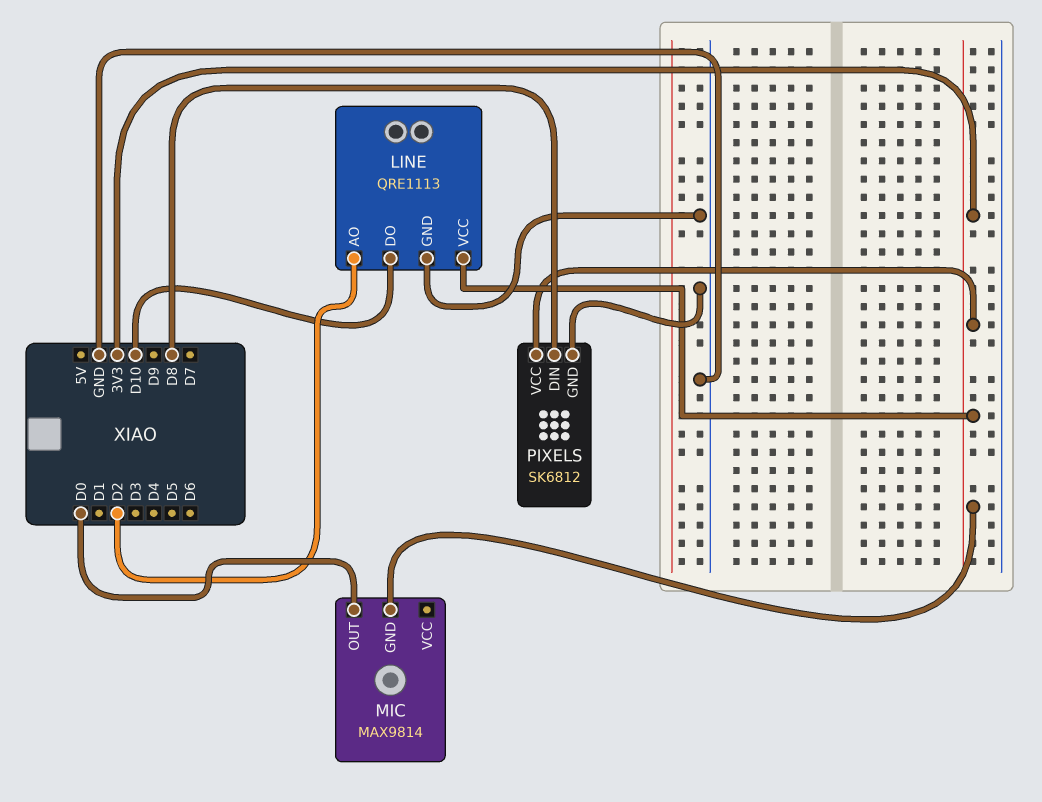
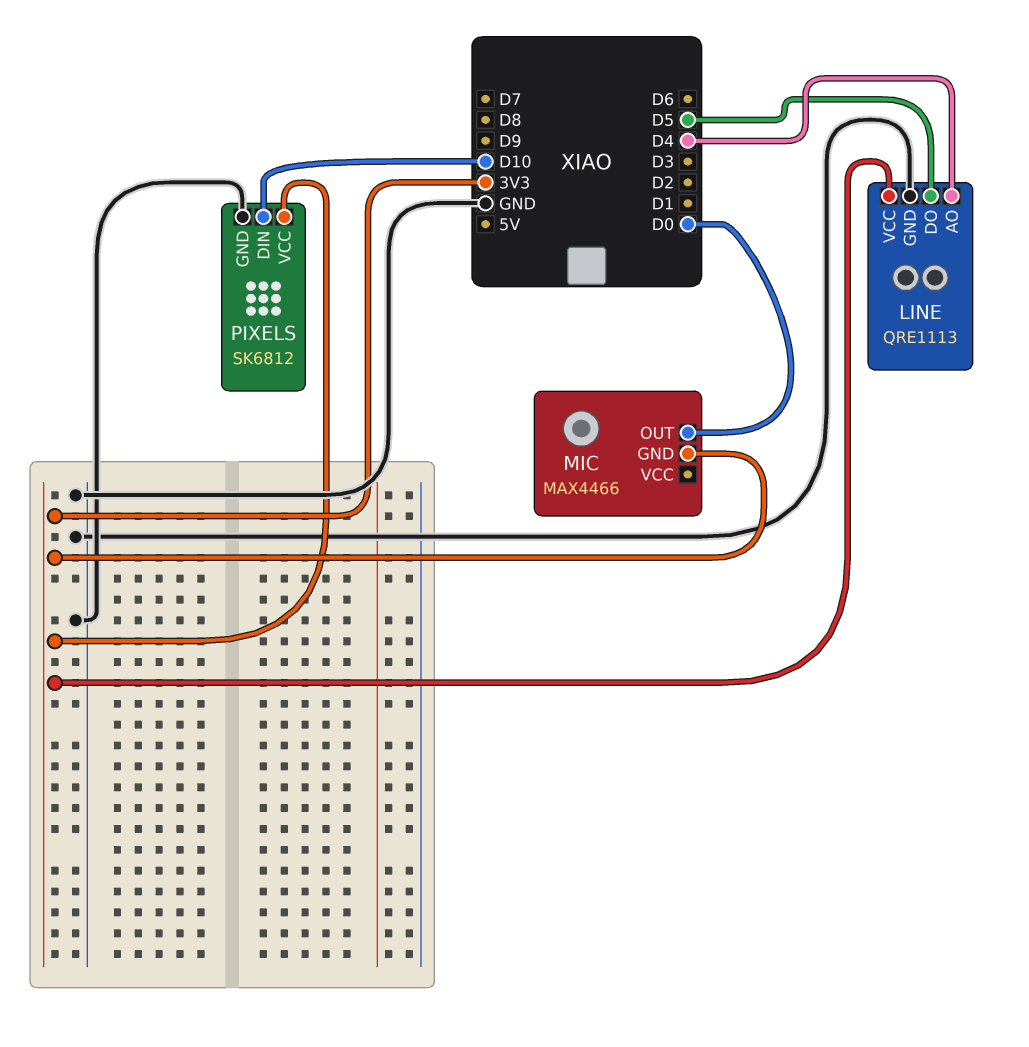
LINE pin AO: D2 -> D4
LINE pin DO: D10 -> D5
MIC: MAX9814 -> MAX4466
PIXELS pin DIN: D8 -> D10

